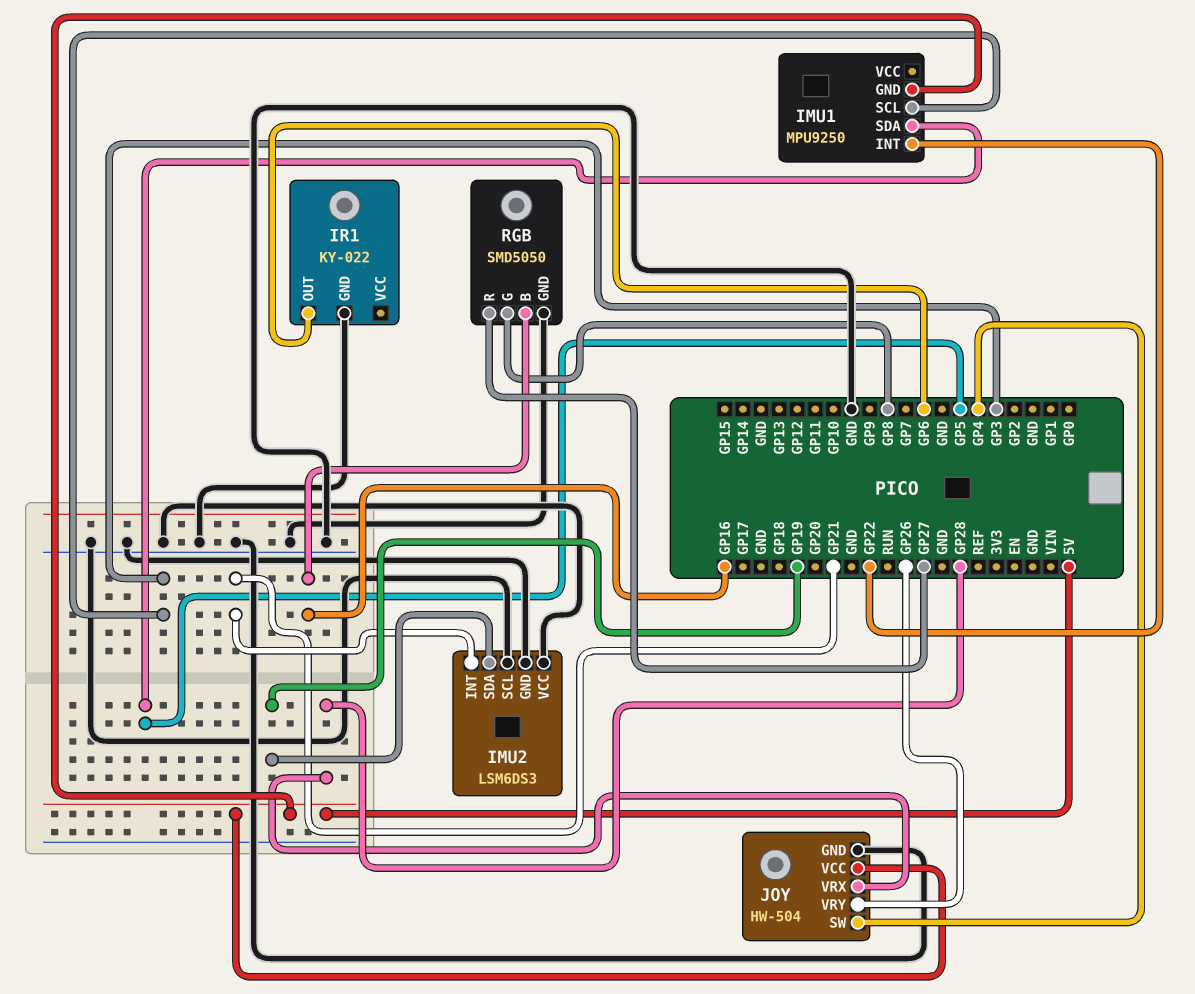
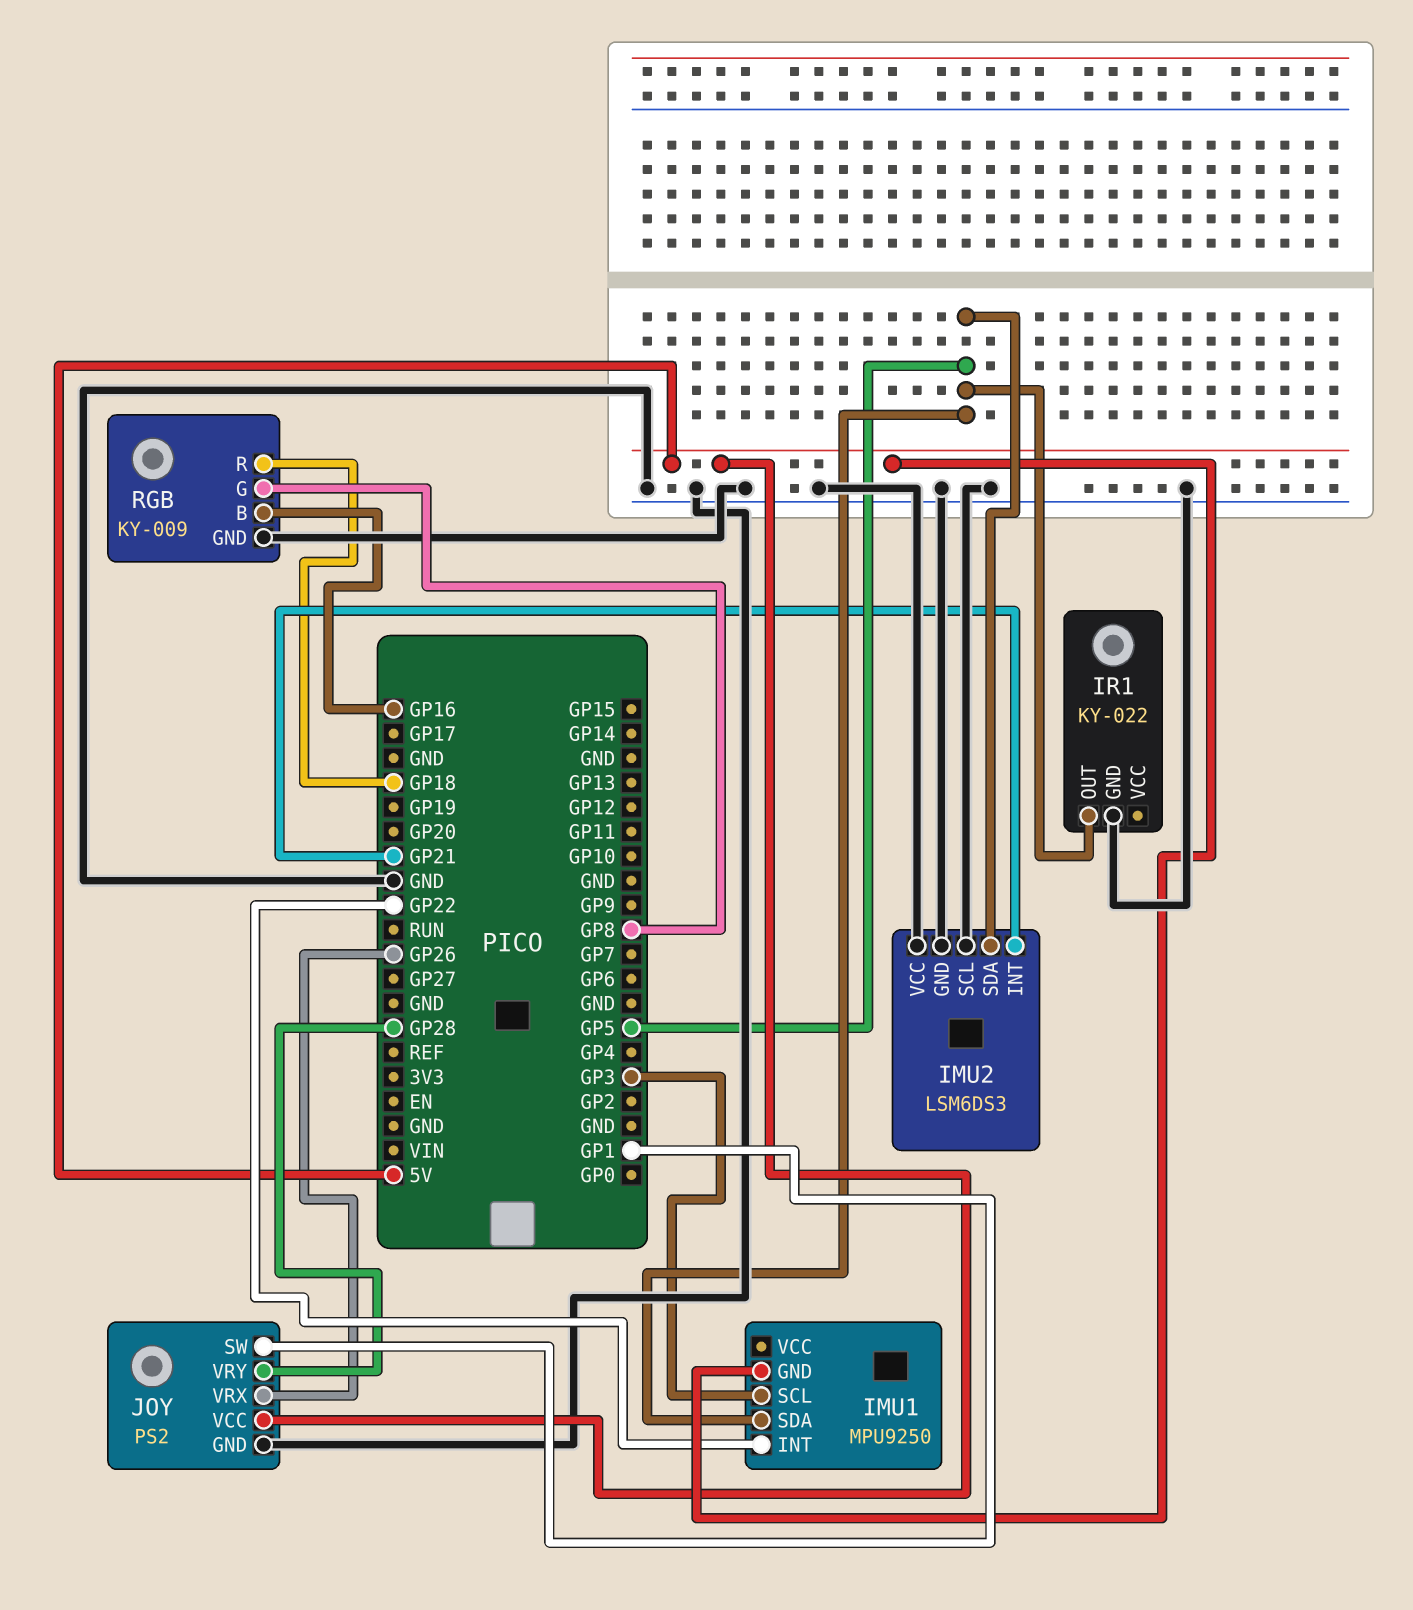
IMU2 pin SDA: GP19 -> GP5
IR1 pin OUT: GP6 -> GP5
JOY: HW-504 -> PS2
JOY pin SW: GP4 -> GP1
JOY pin VRX: GP28 -> GP26
JOY pin VRY: GP26 -> GP28
RGB: SMD5050 -> KY-009
RGB pin R: GP27 -> GP18

